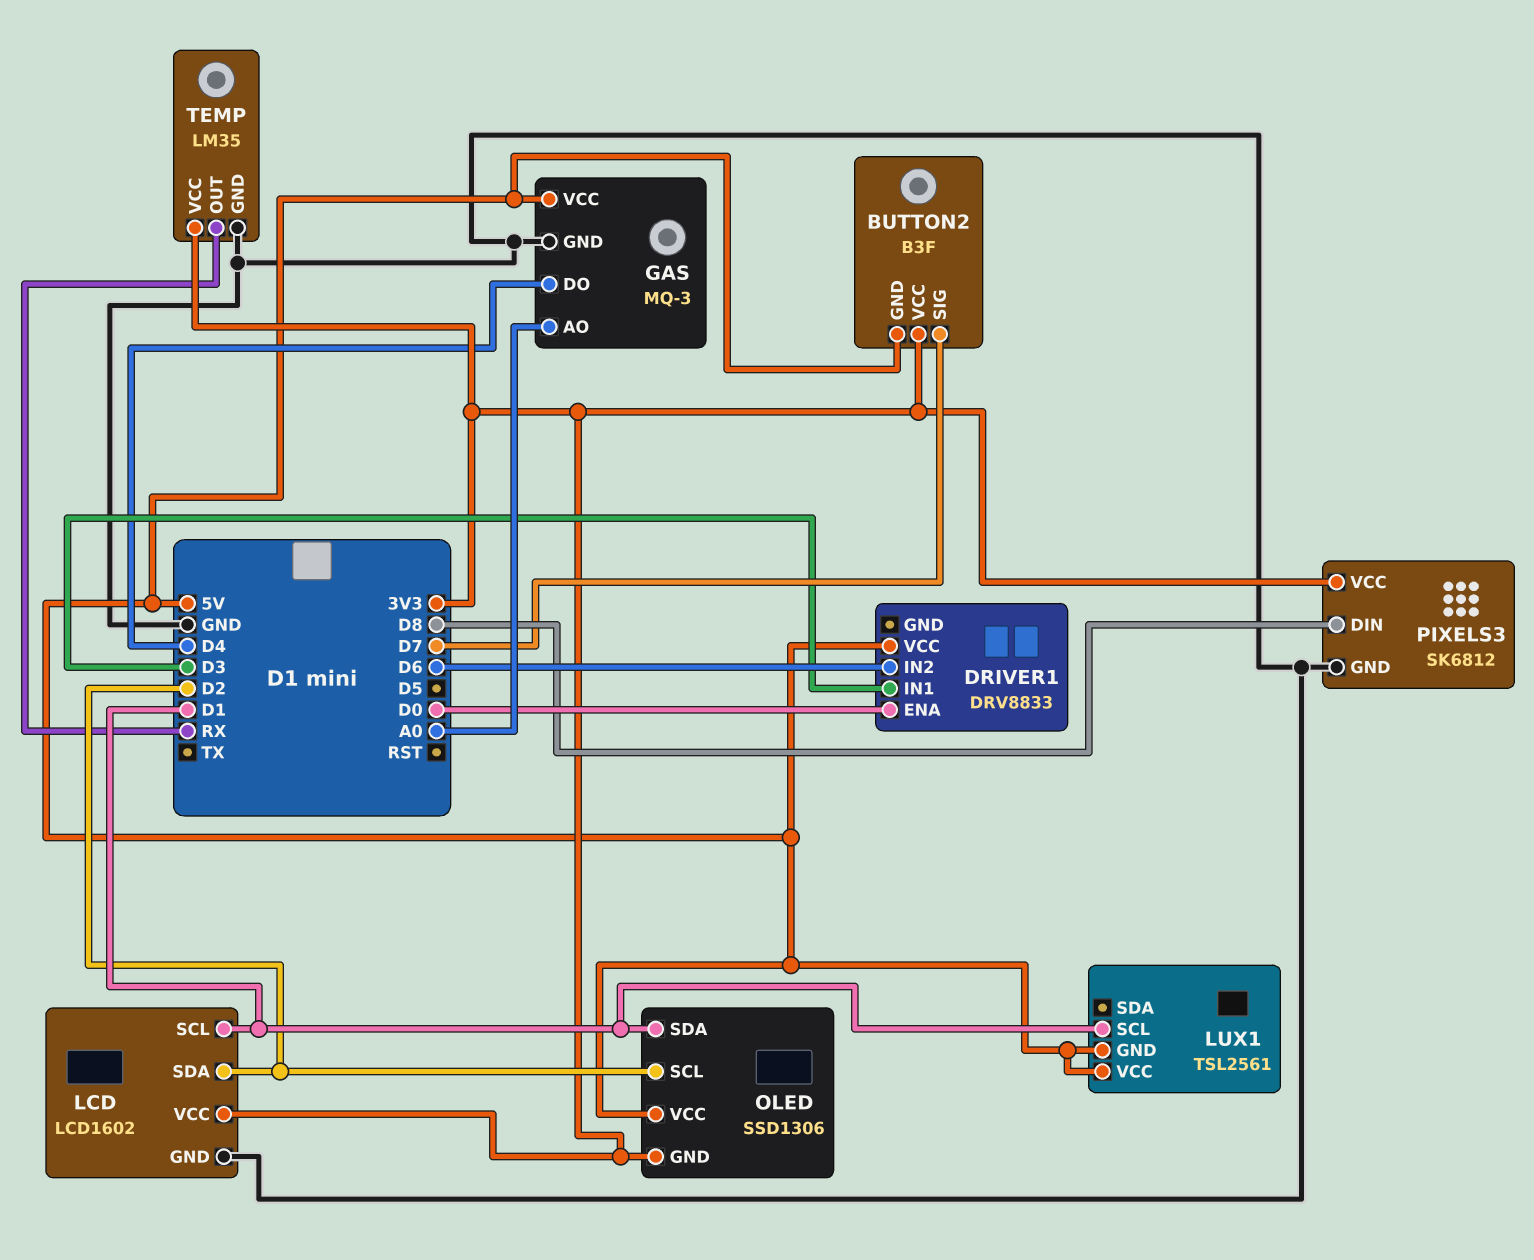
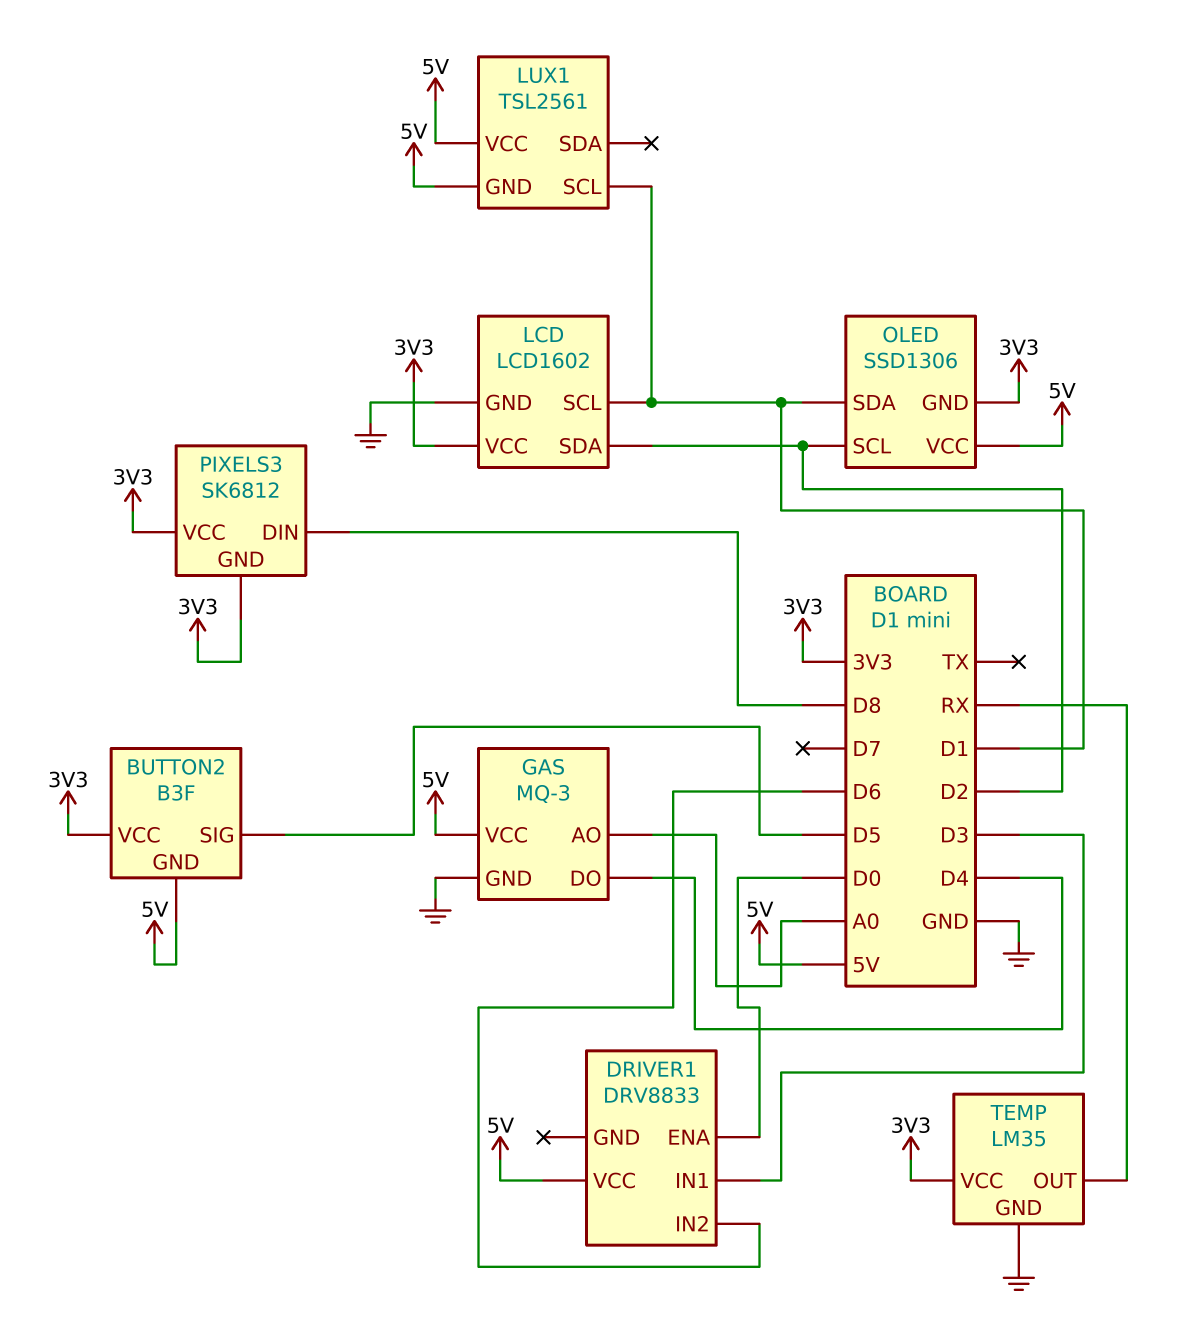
BUTTON2 pin SIG: D7 -> D5
PIXELS3 pin GND: GND -> 3V3

